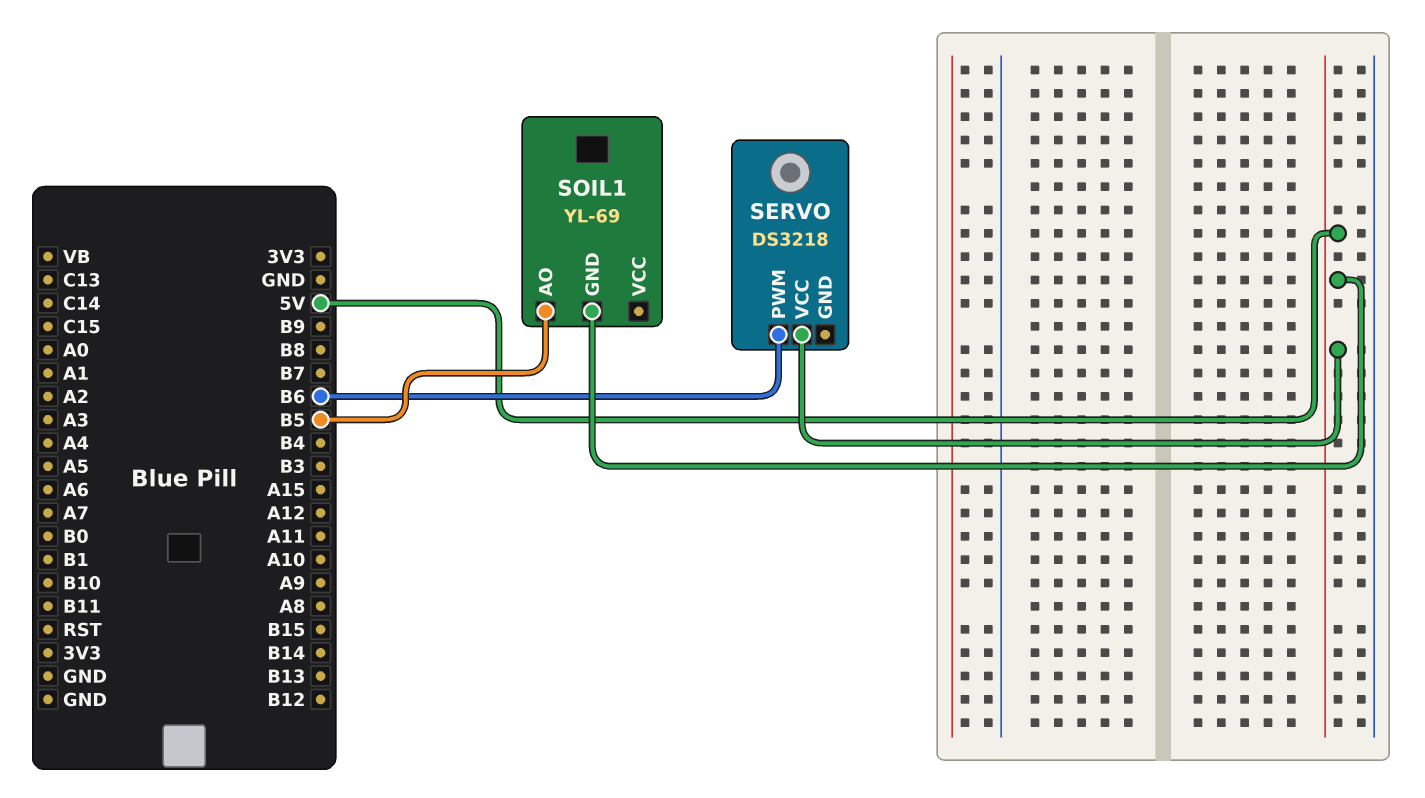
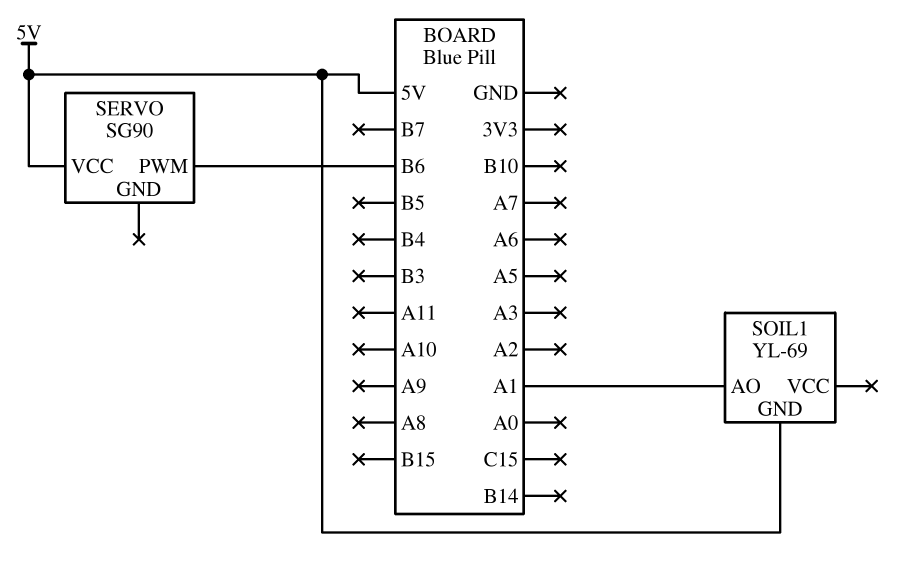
SERVO: DS3218 -> SG90
SOIL1 pin AO: B5 -> A1

